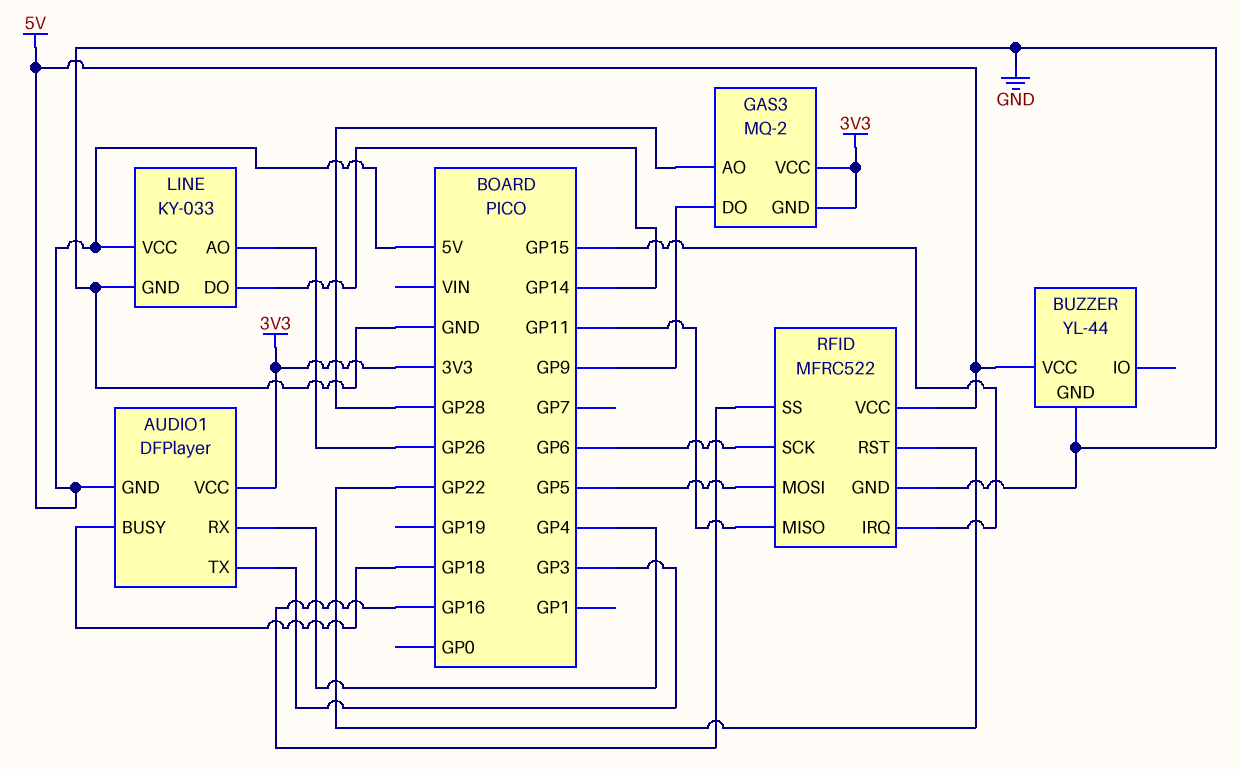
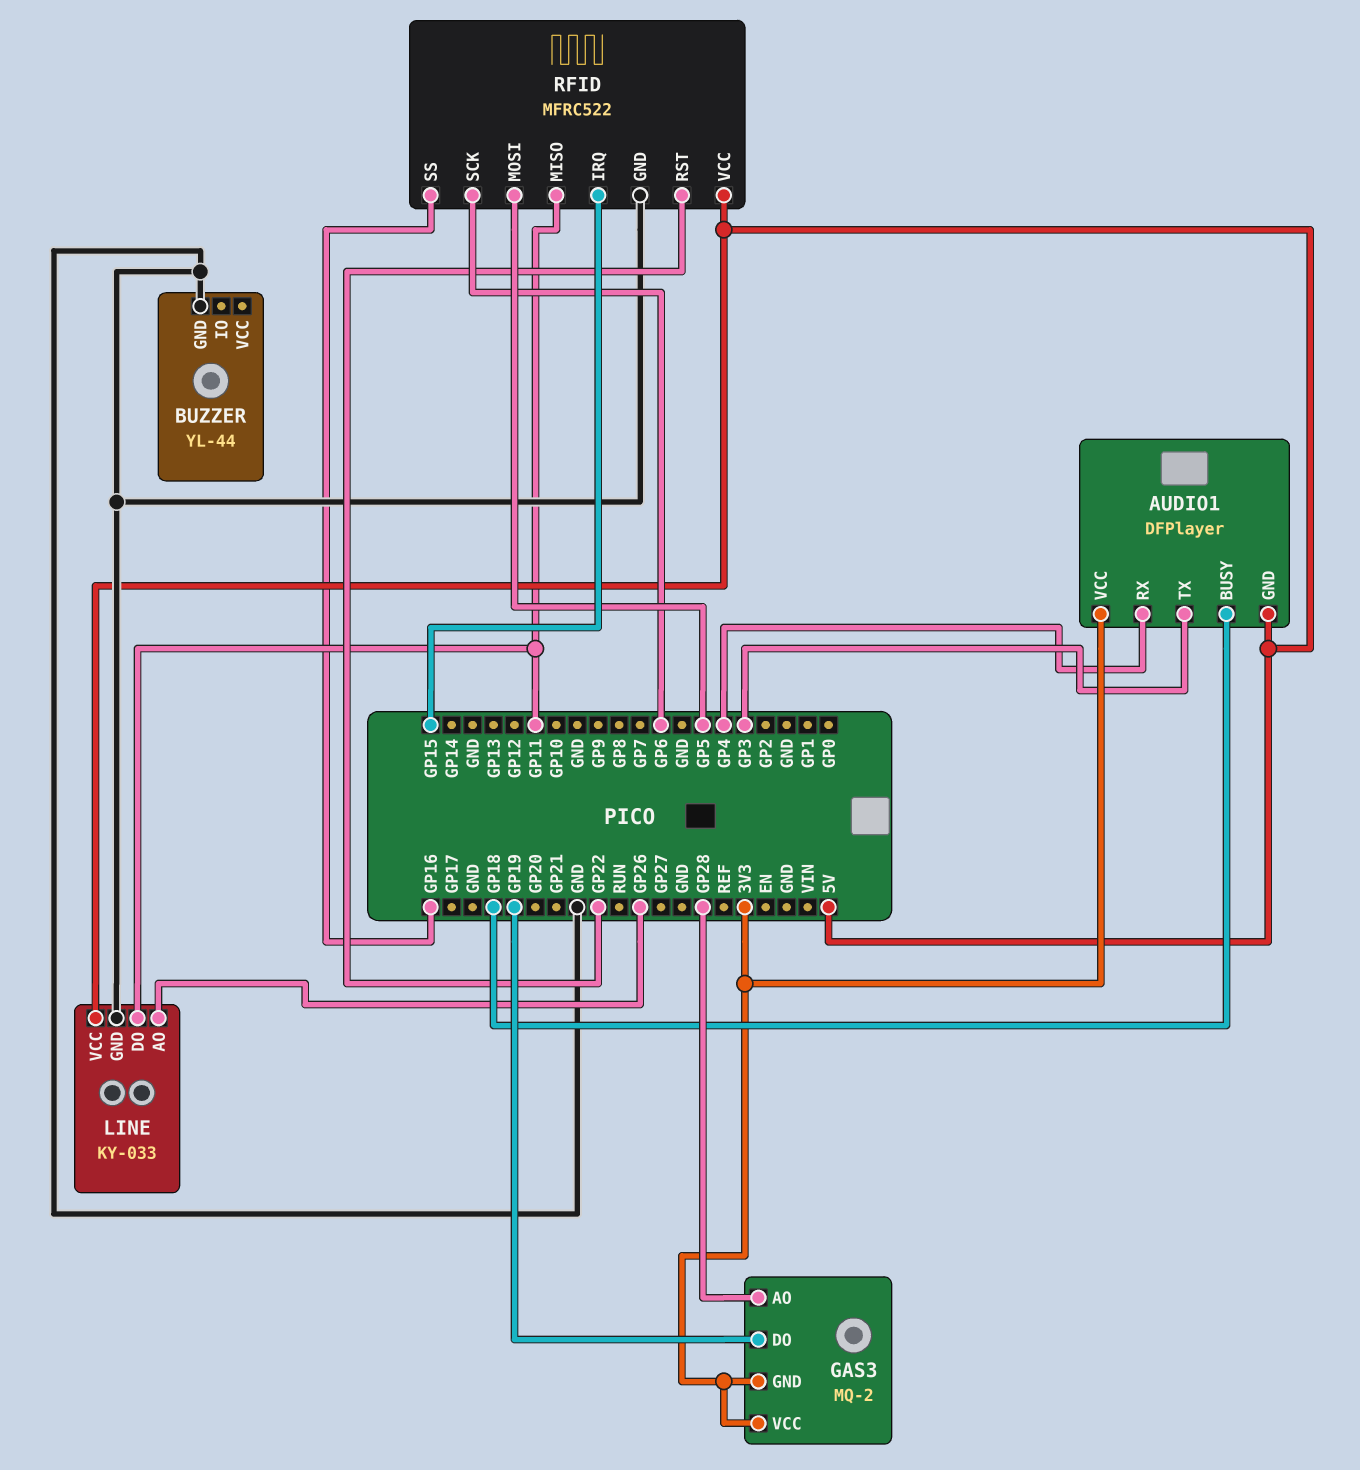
BUZZER pin VCC: 5V -> none
GAS3 pin DO: GP9 -> GP19
LINE pin DO: GP14 -> GP11

